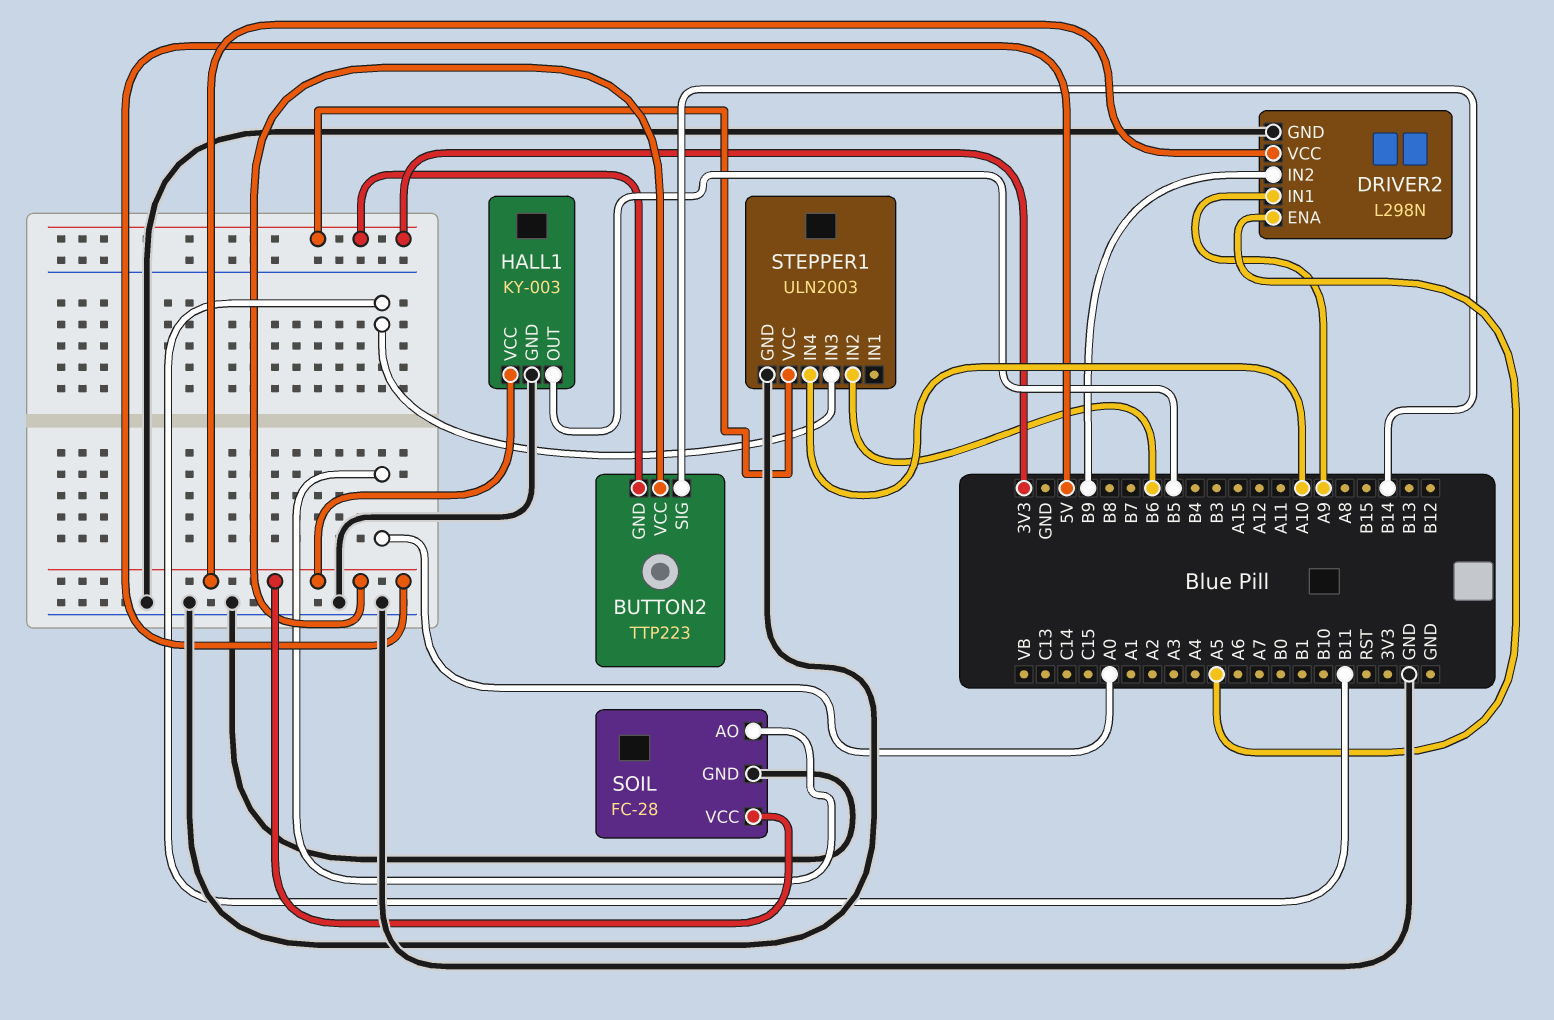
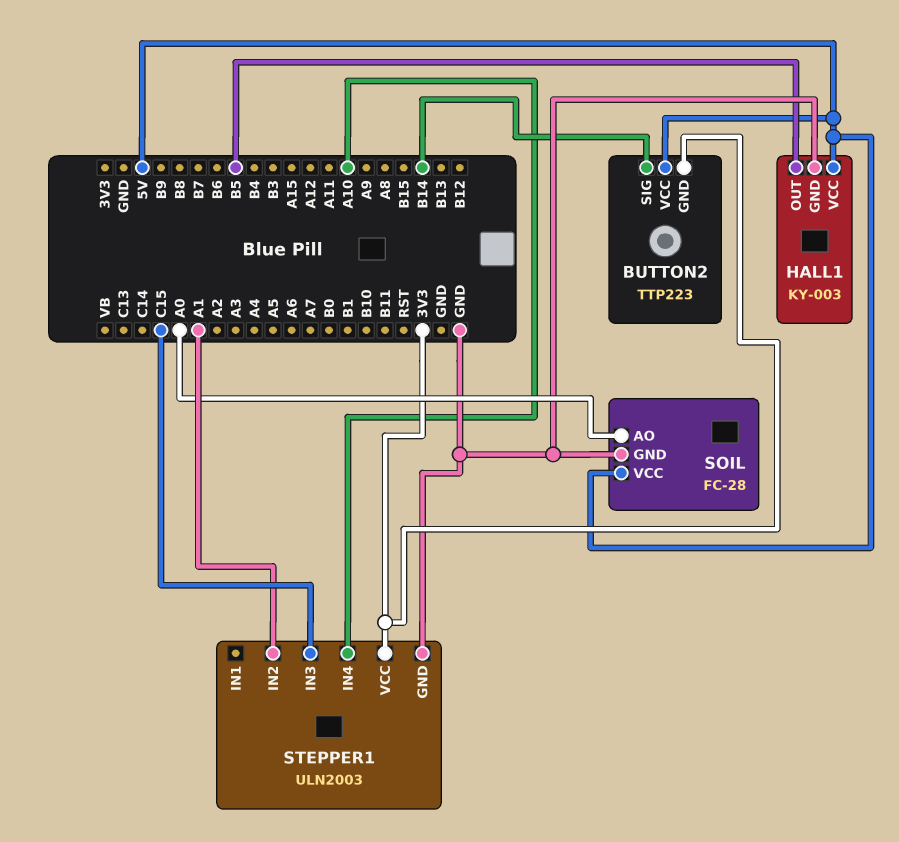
DRIVER2: L298N -> none
DRIVER2 pin ENA: A5 -> none
DRIVER2 pin GND: GND -> none
DRIVER2 pin IN1: A9 -> none
DRIVER2 pin IN2: B9 -> none
DRIVER2 pin VCC: 5V -> none
STEPPER1 pin IN2: B6 -> A1
STEPPER1 pin IN3: B11 -> C15

